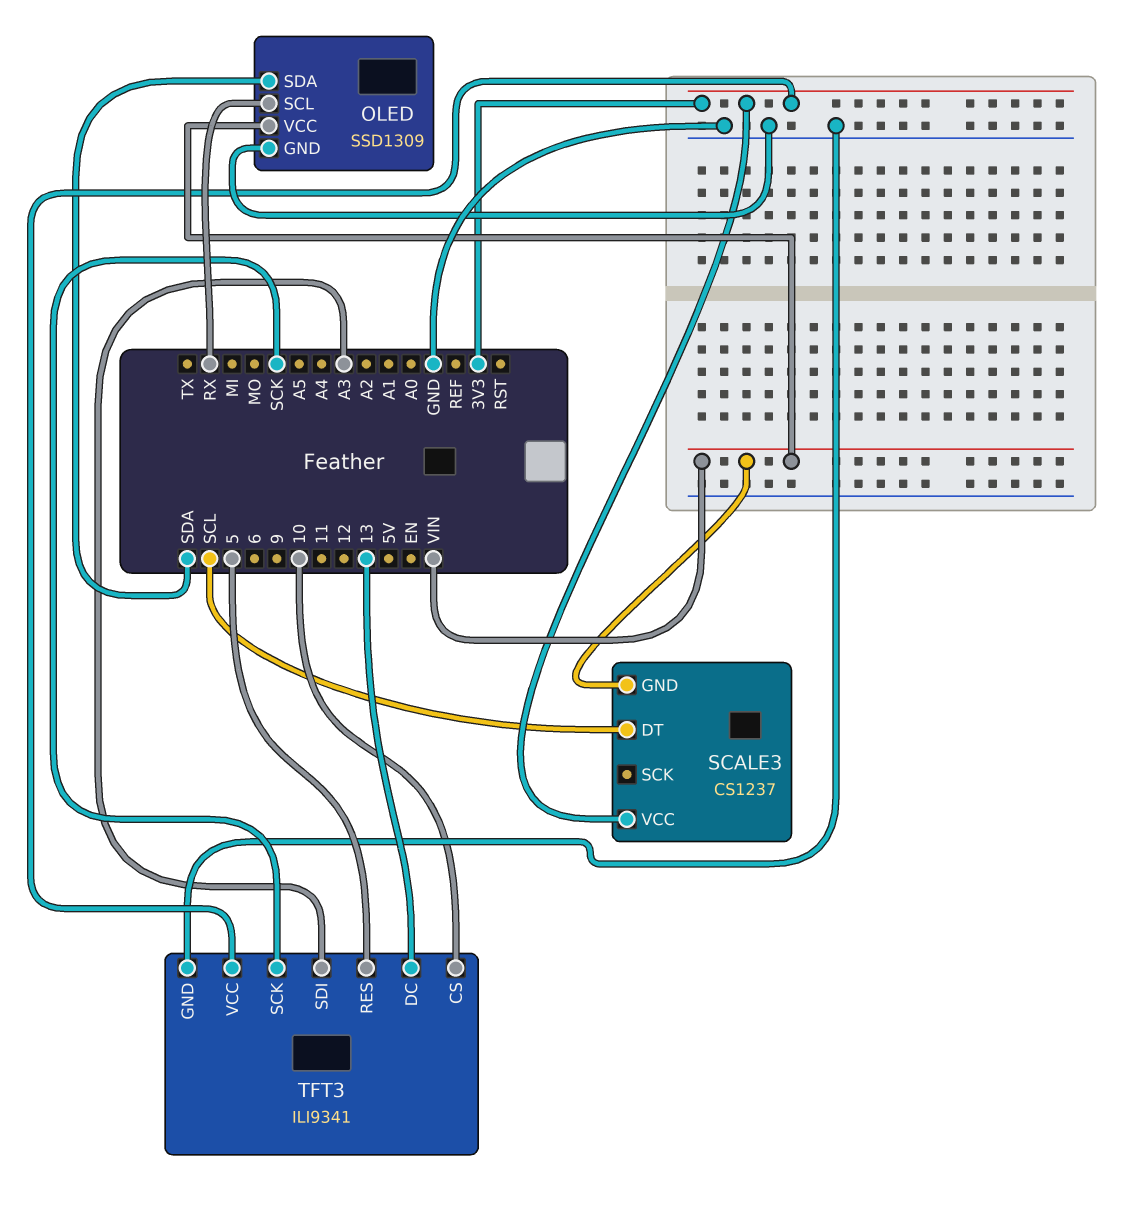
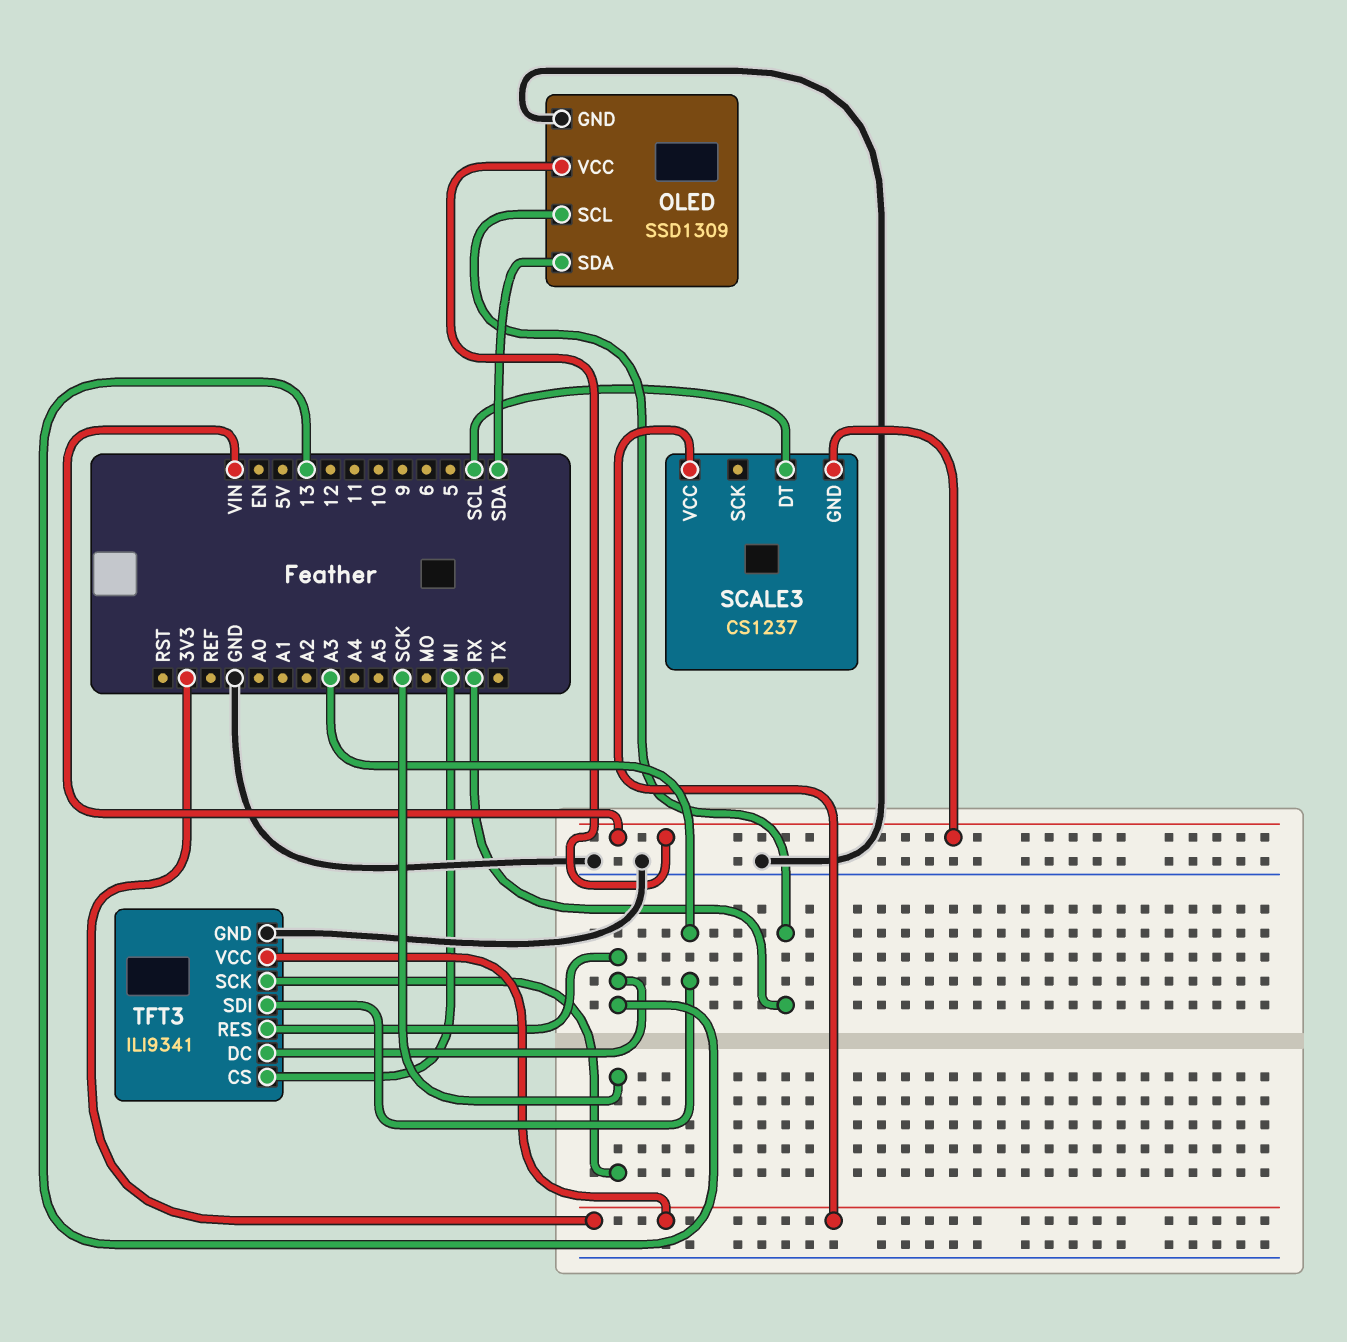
TFT3 pin CS: 10 -> MI
TFT3 pin RES: 5 -> 13

